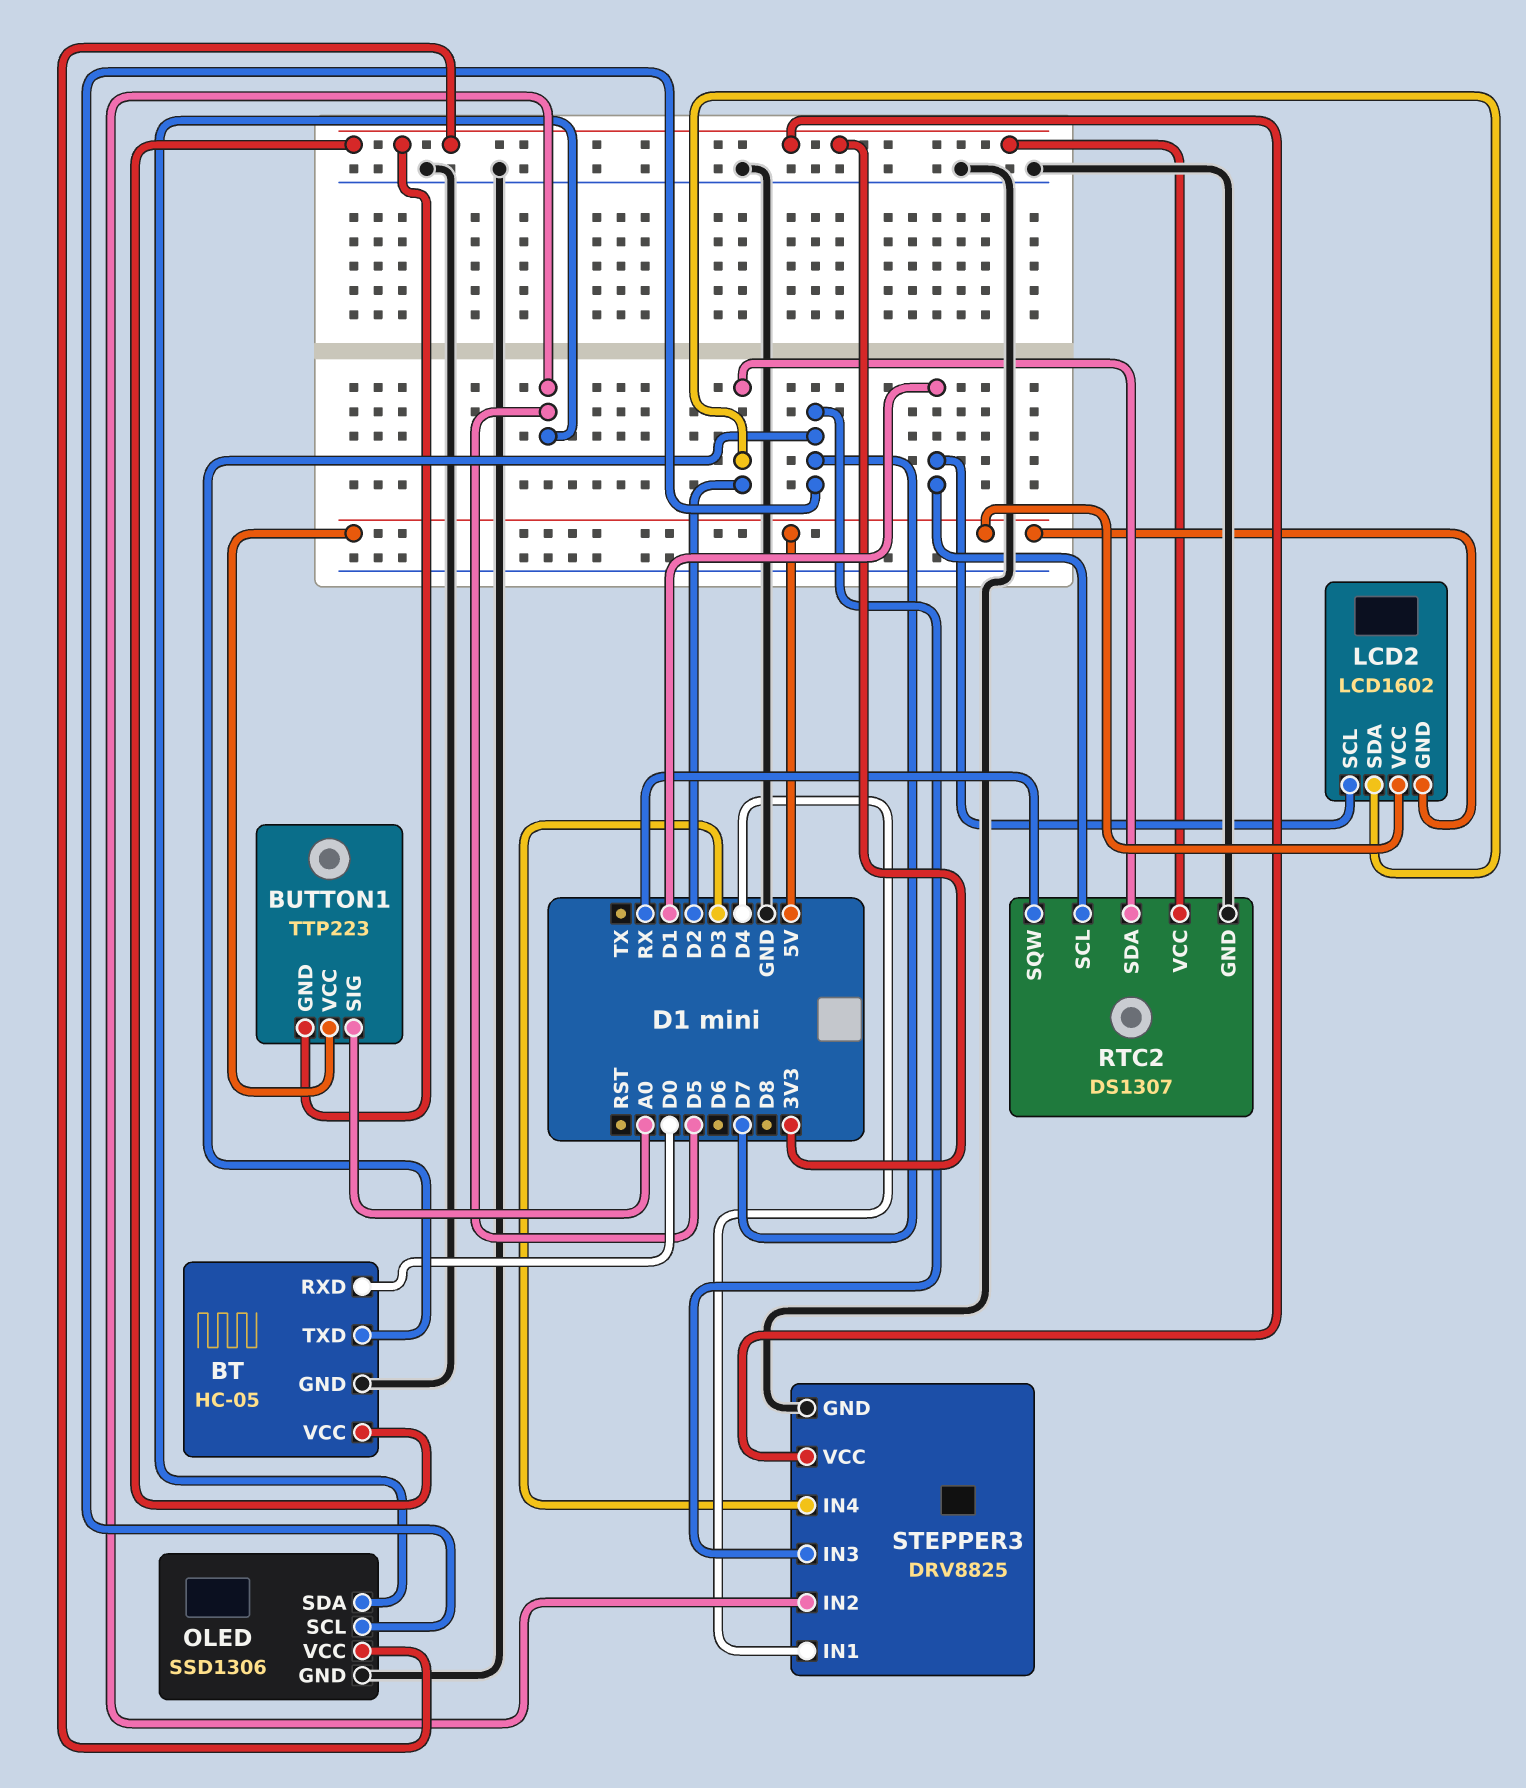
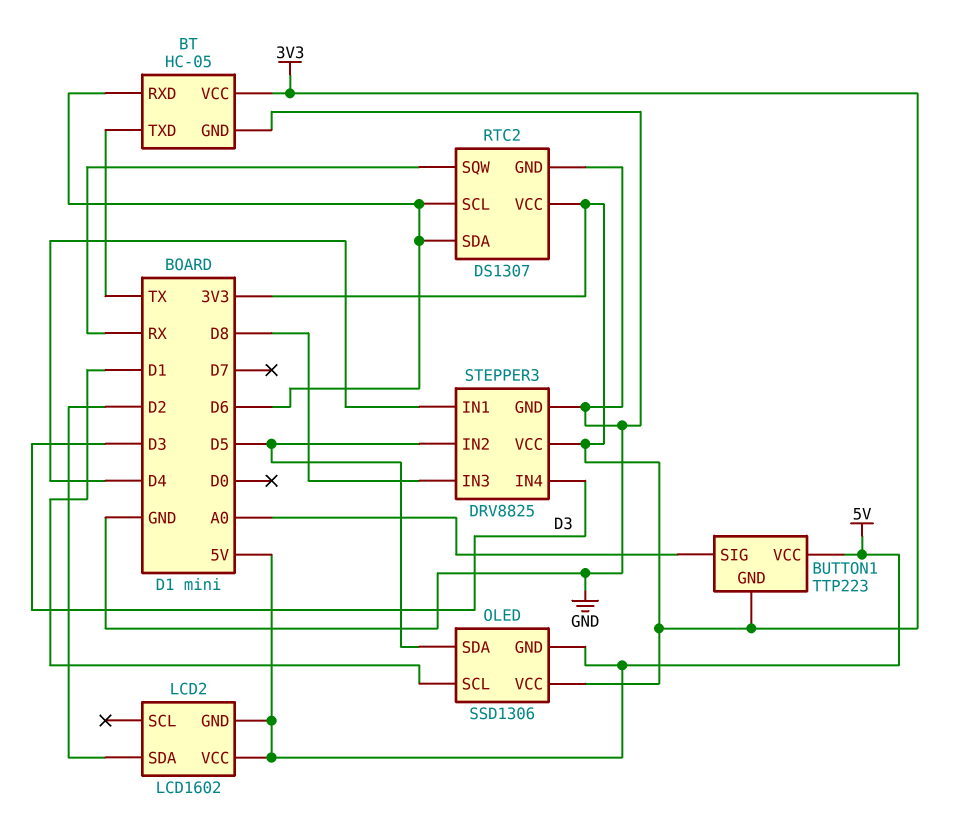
BT pin RXD: D0 -> D6
BT pin TXD: D7 -> TX
LCD2 pin SCL: D1 -> none
OLED pin GND: GND -> 5V
OLED pin SCL: D7 -> D1
RTC2 pin SCL: D1 -> D6
RTC2 pin SDA: D2 -> D6
STEPPER3 pin IN3: D7 -> D8

